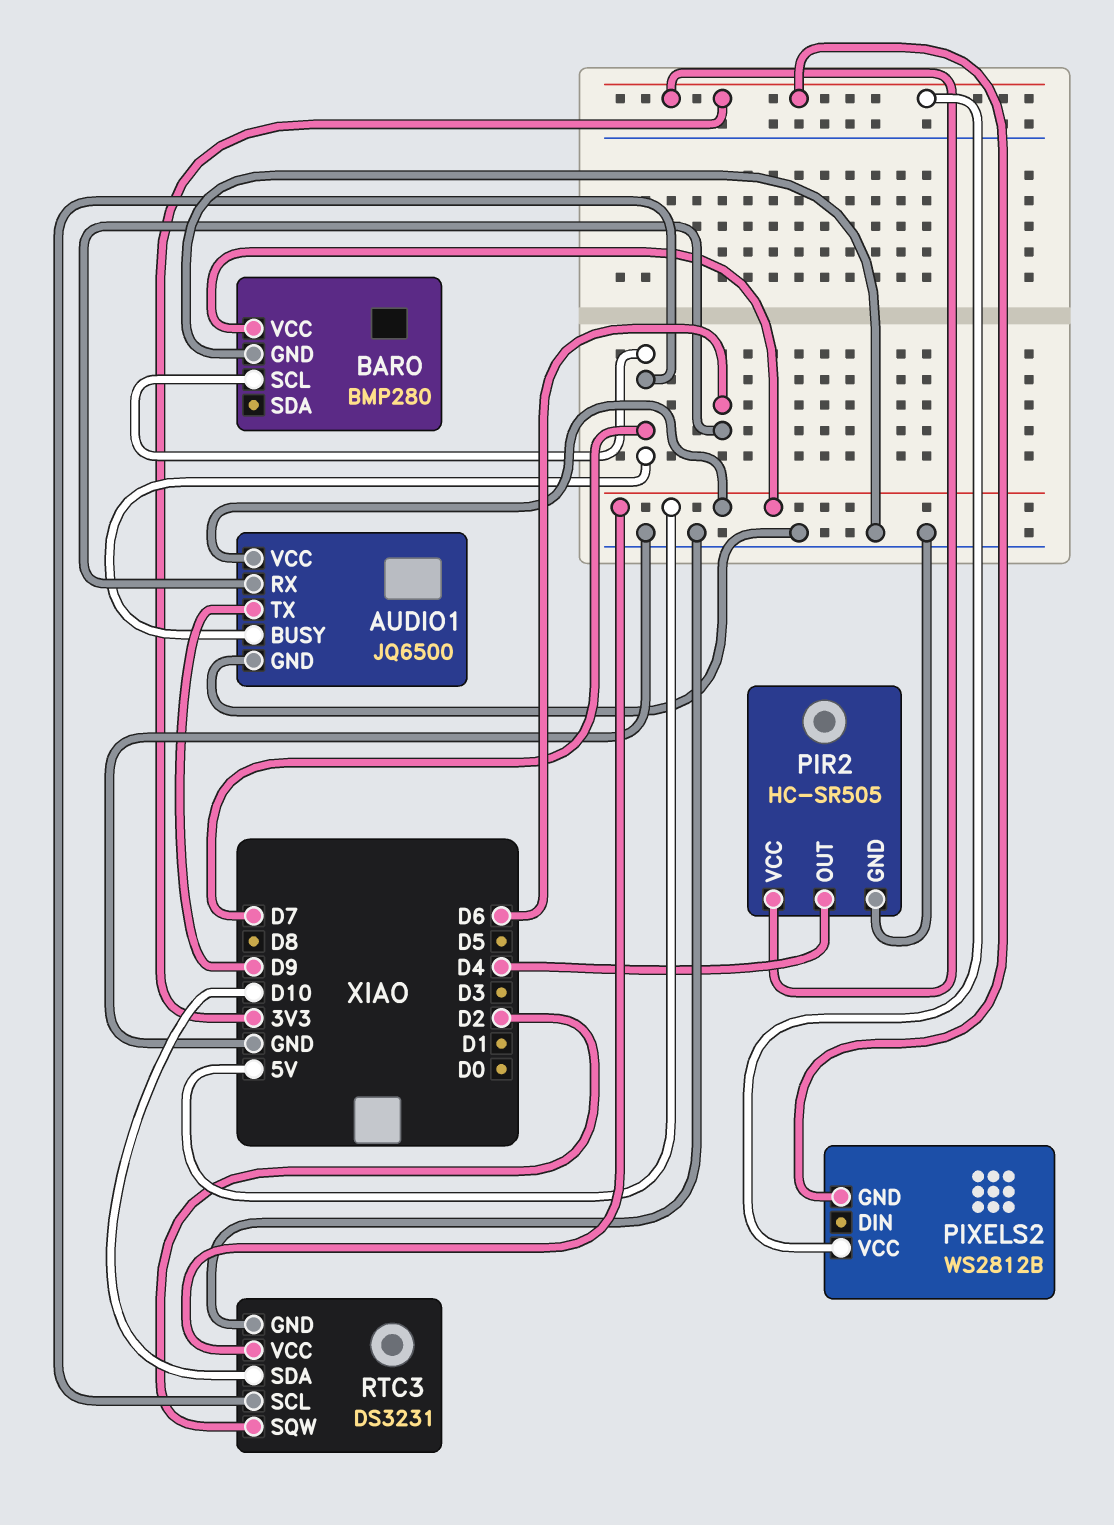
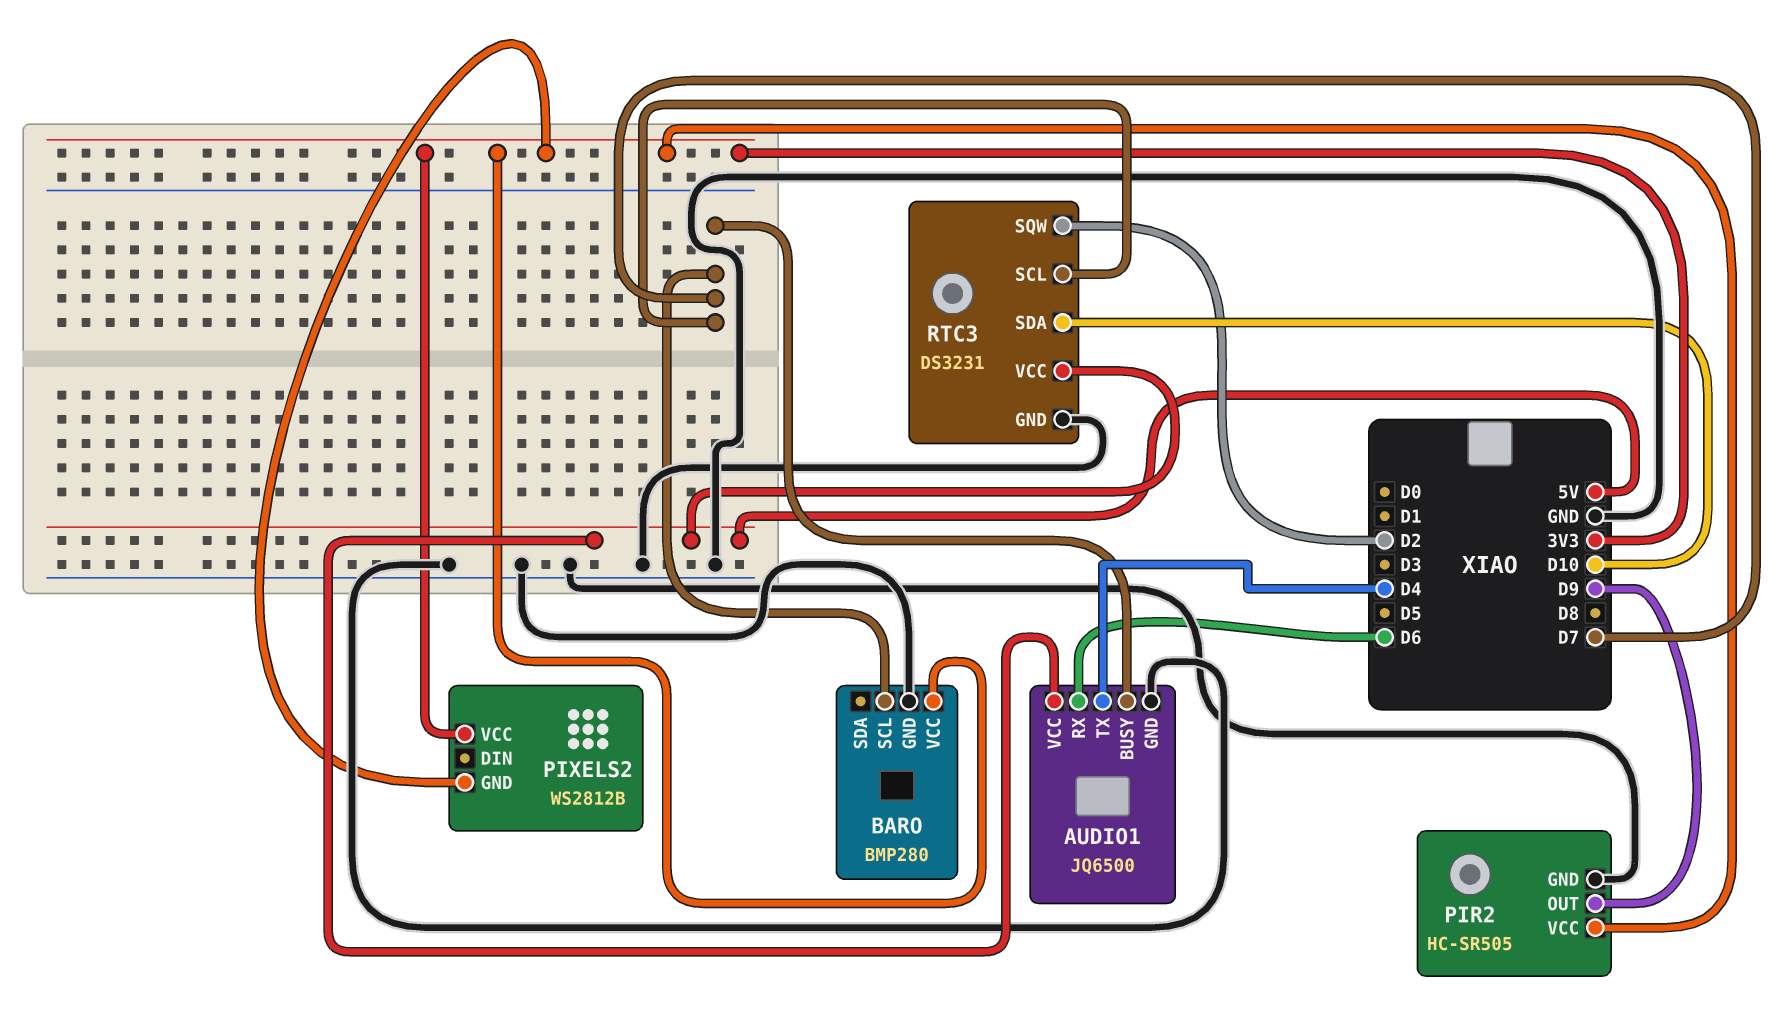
AUDIO1 pin TX: D9 -> D4
BARO pin VCC: 5V -> 3V3
PIR2 pin OUT: D4 -> D9

